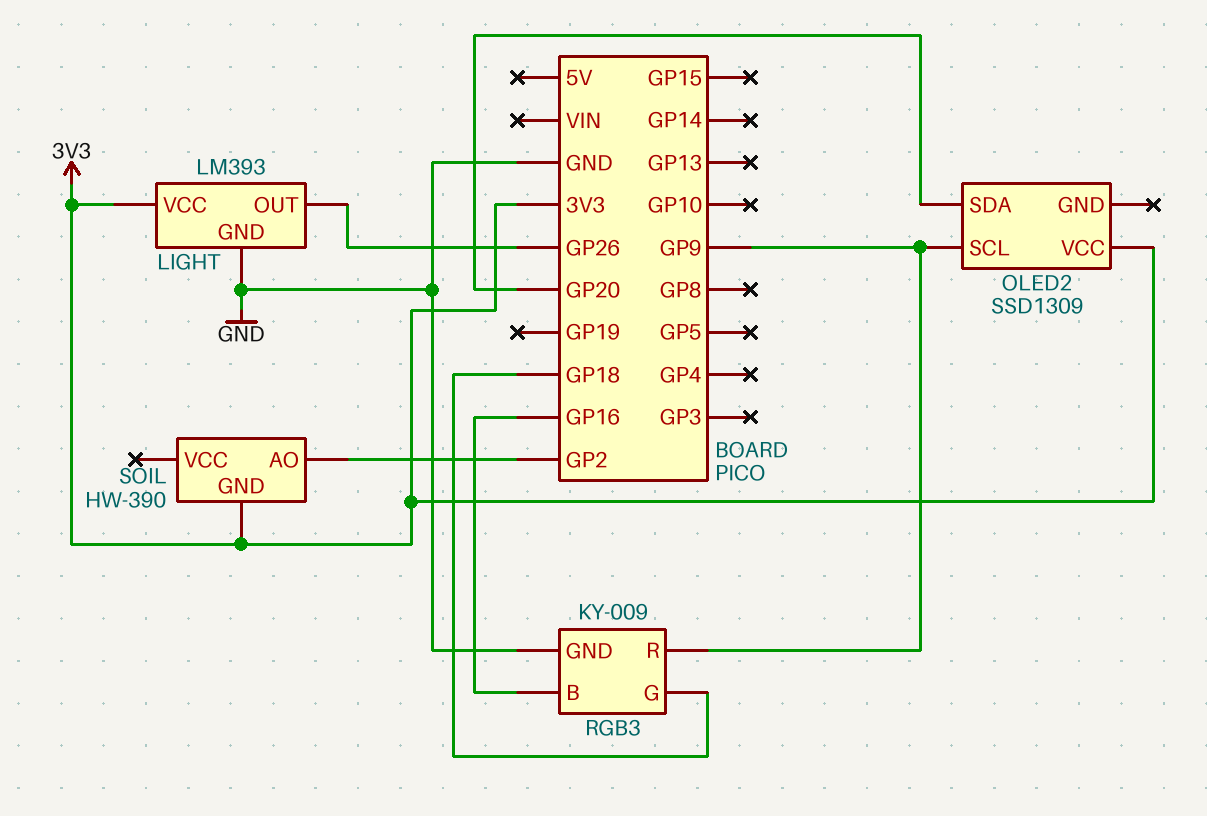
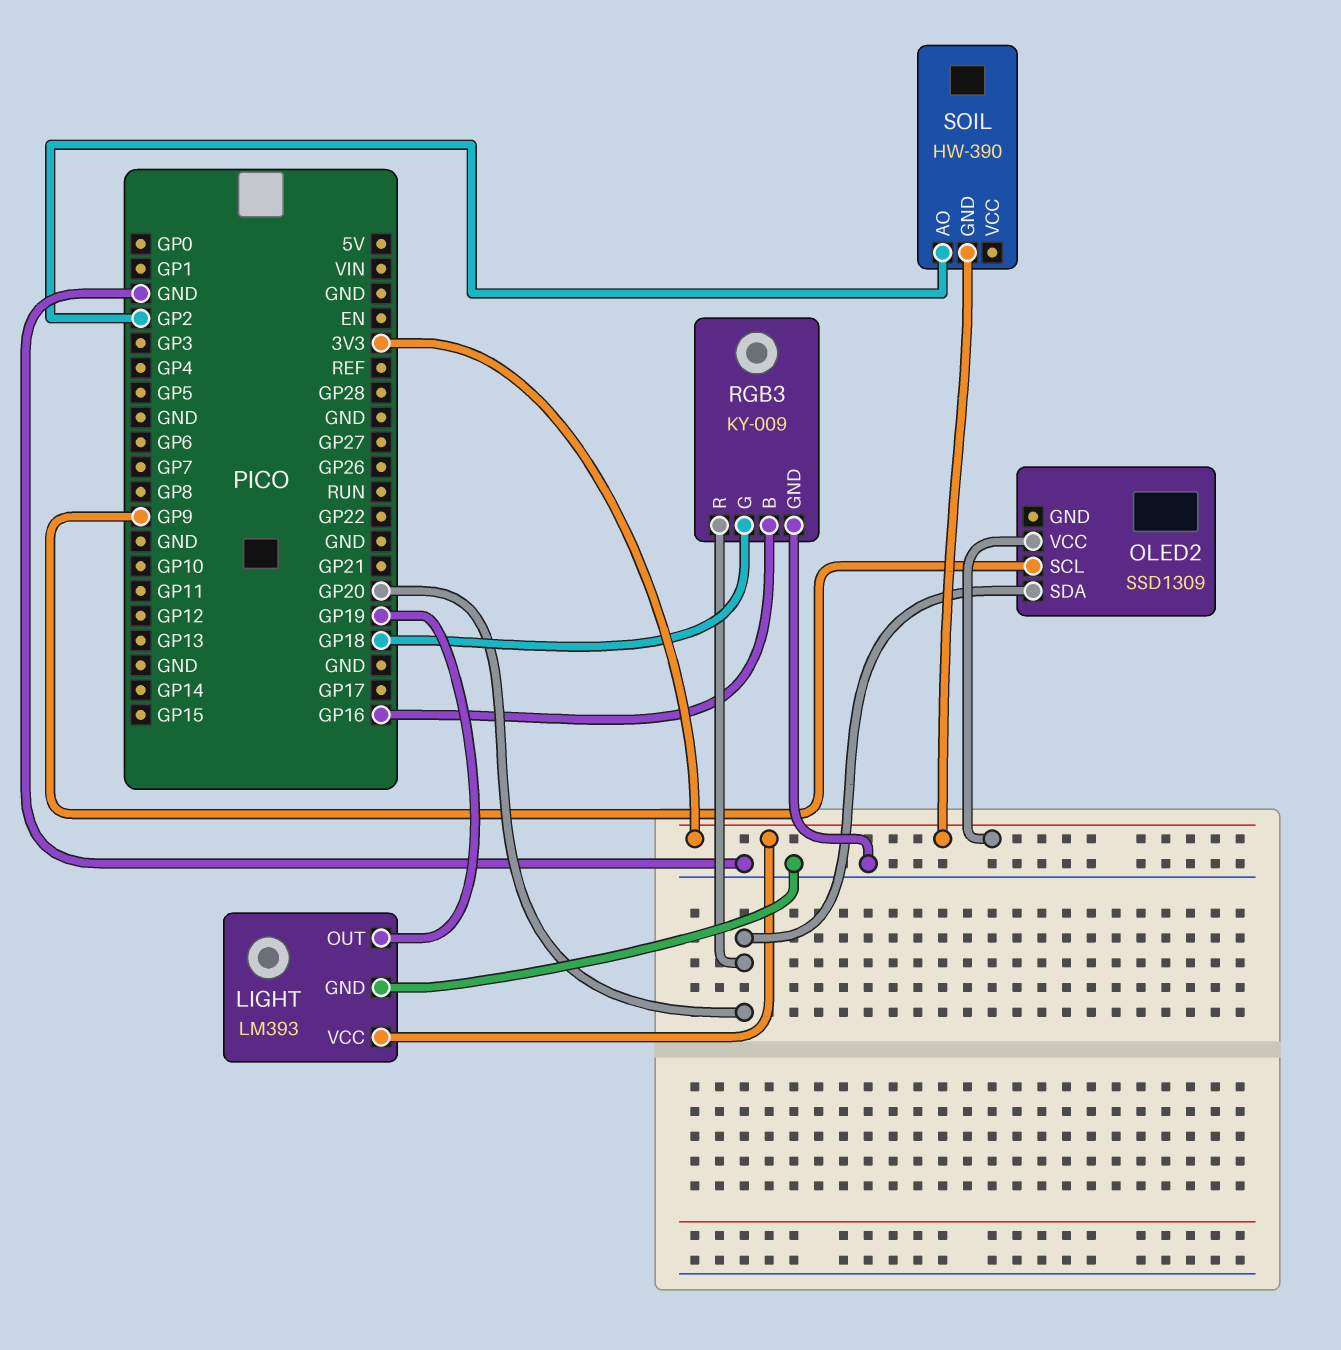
LIGHT pin OUT: GP26 -> GP19
RGB3 pin R: GP9 -> GP20

